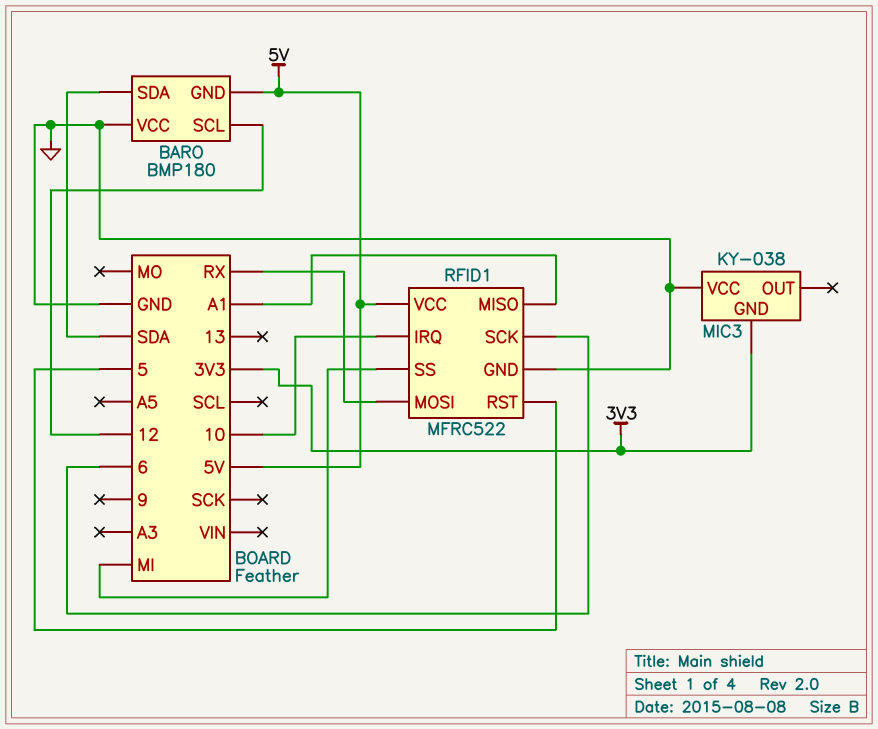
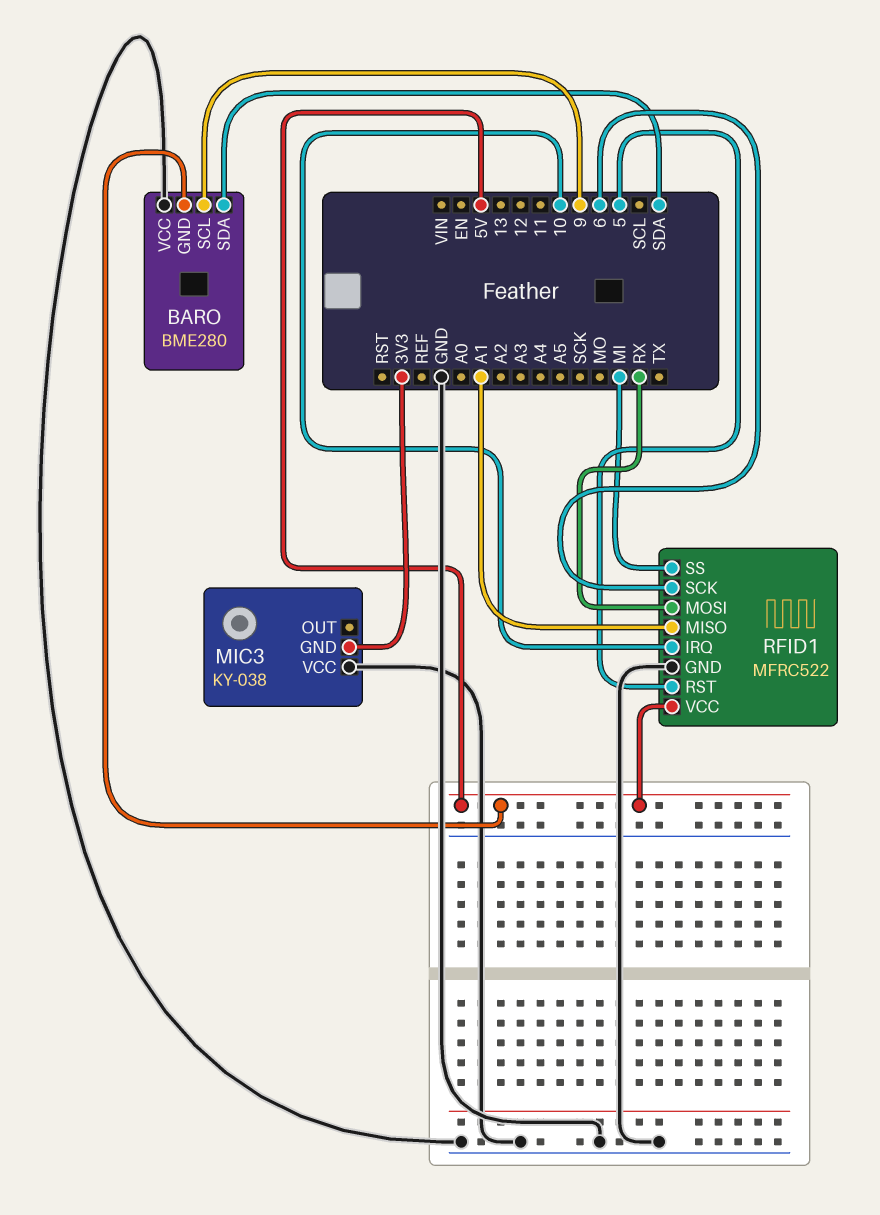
BARO: BMP180 -> BME280
BARO pin SCL: 12 -> 9

